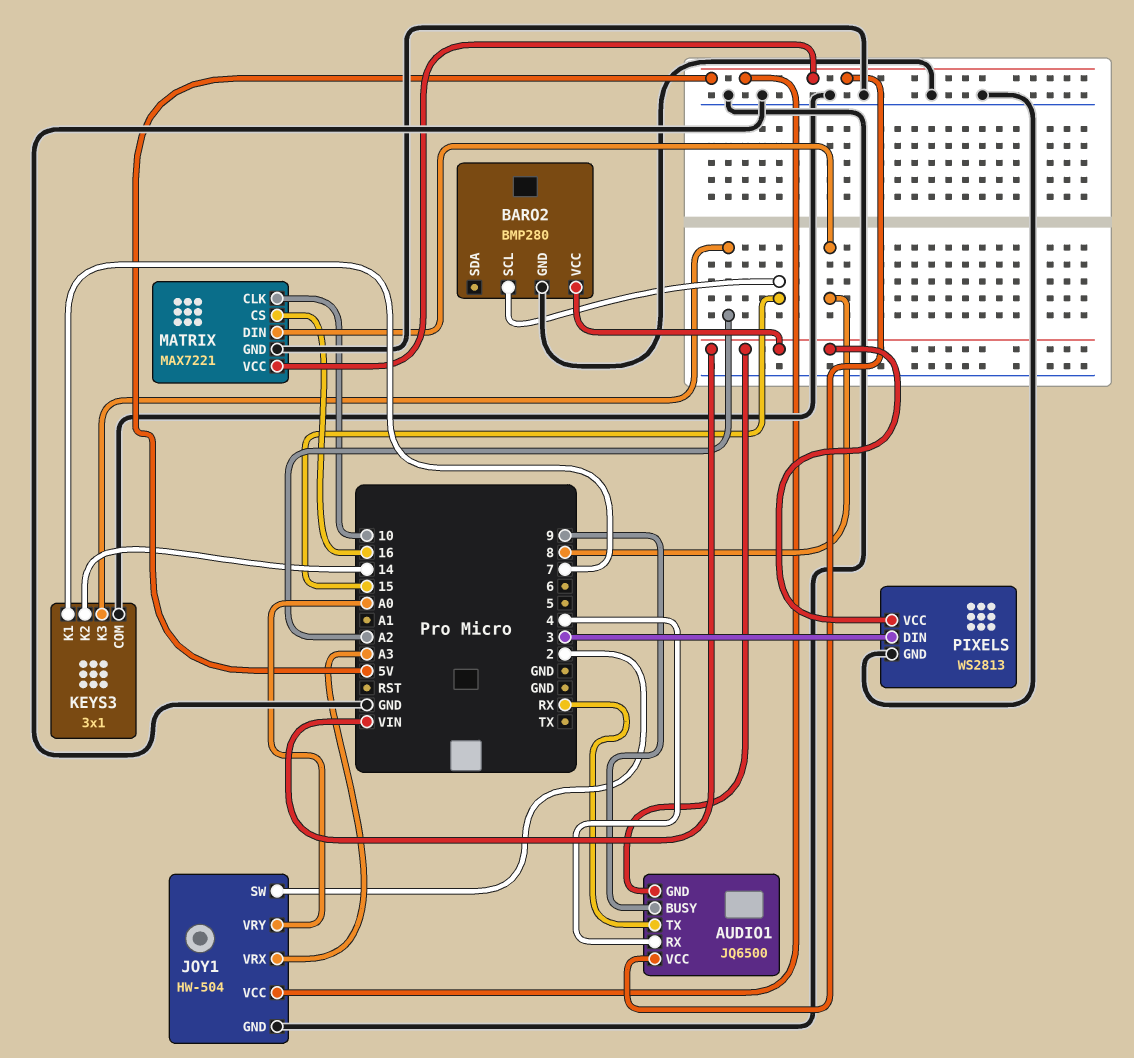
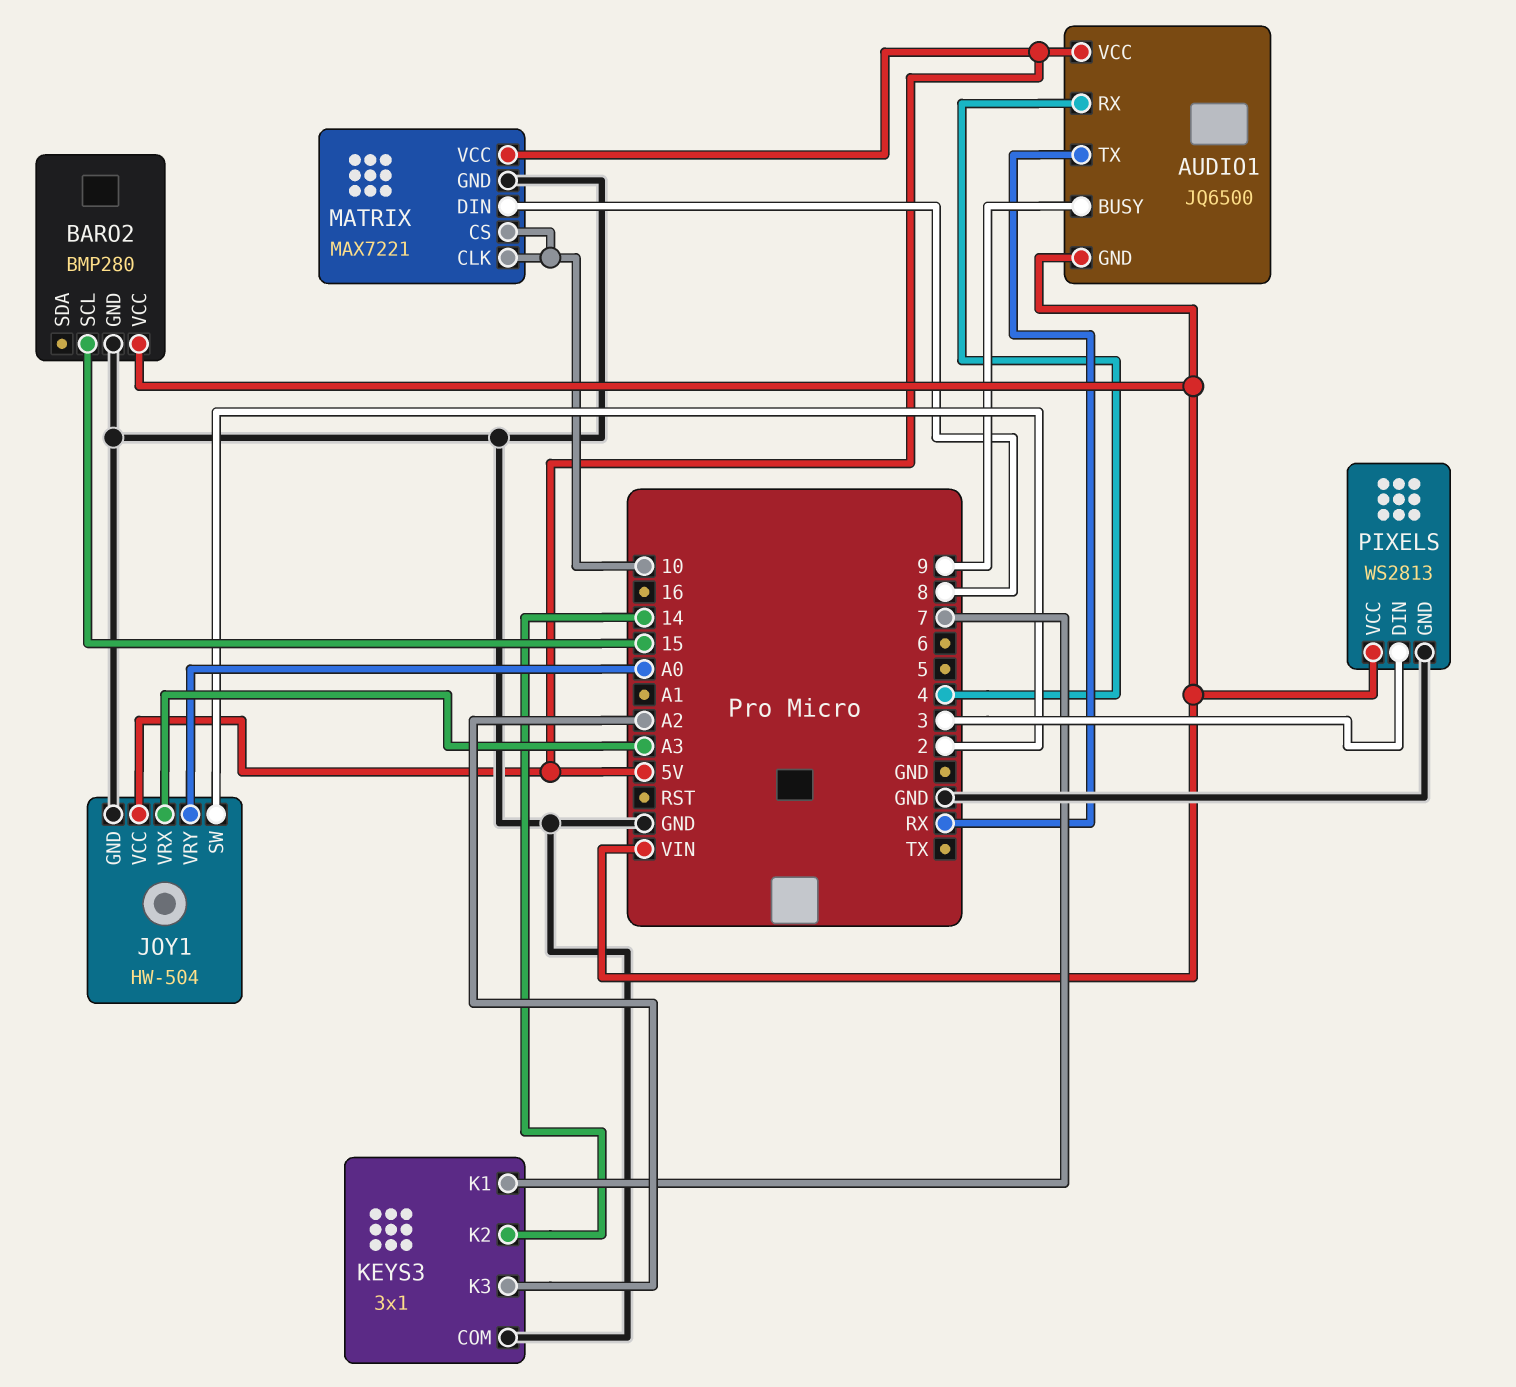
MATRIX pin CS: 16 -> 10

